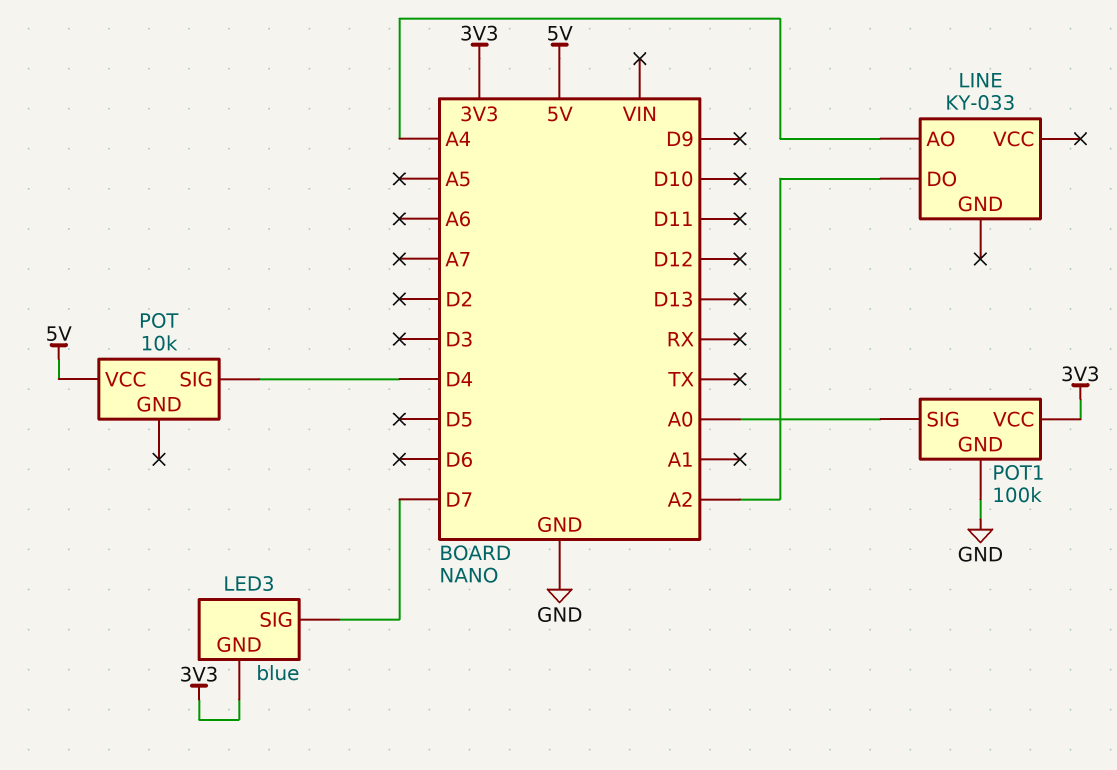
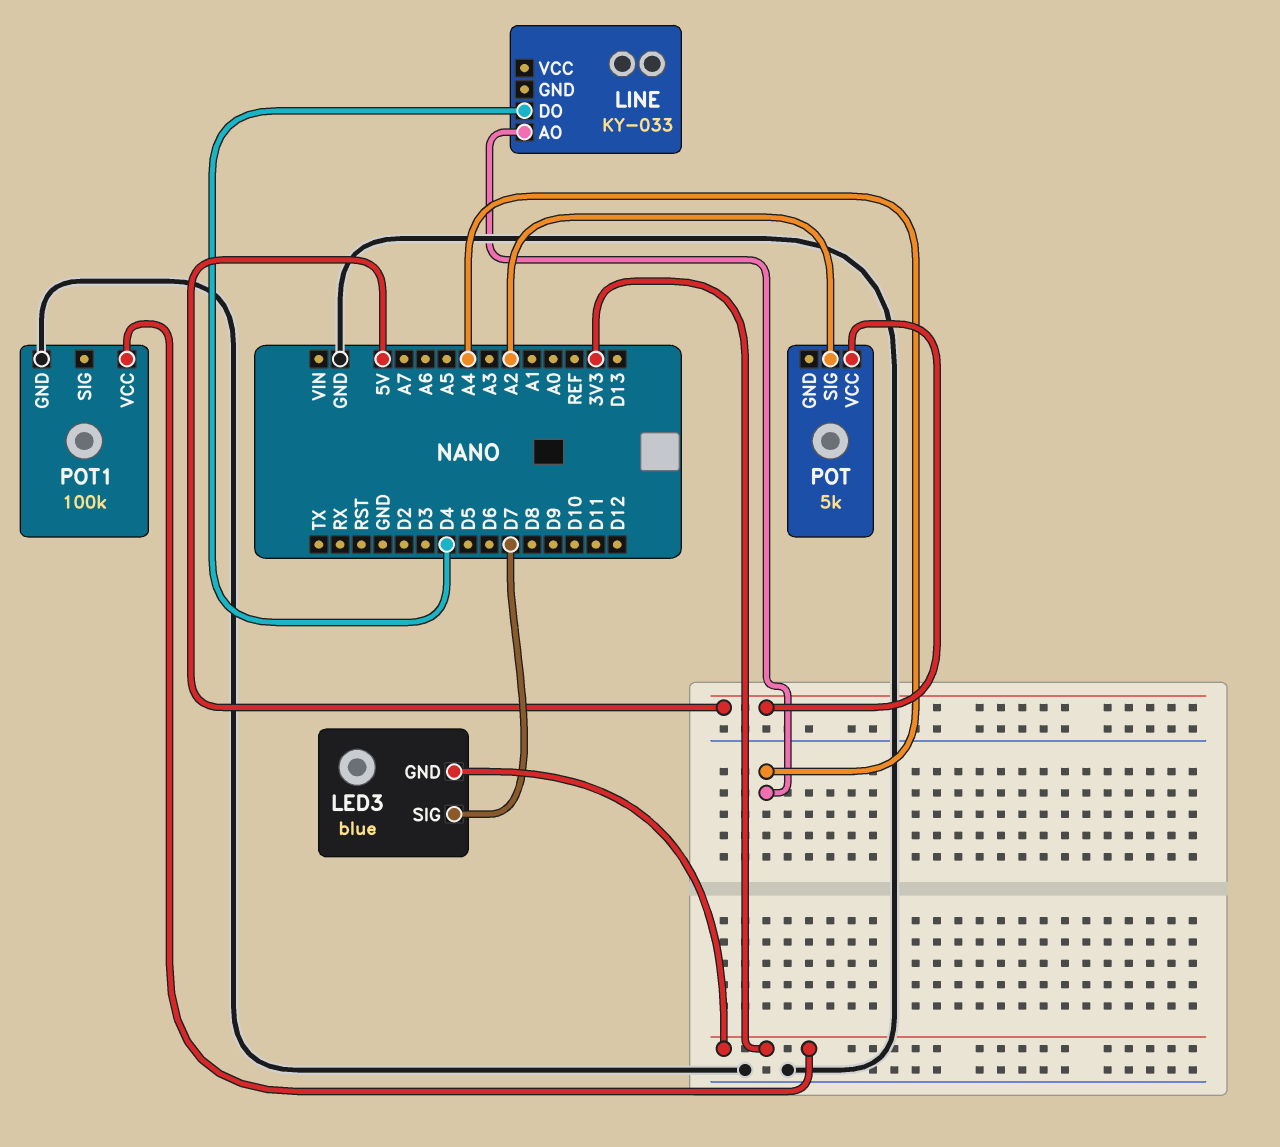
LINE pin DO: A2 -> D4
POT: 10k -> 5k
POT pin SIG: D4 -> A2
POT1 pin SIG: A0 -> none

